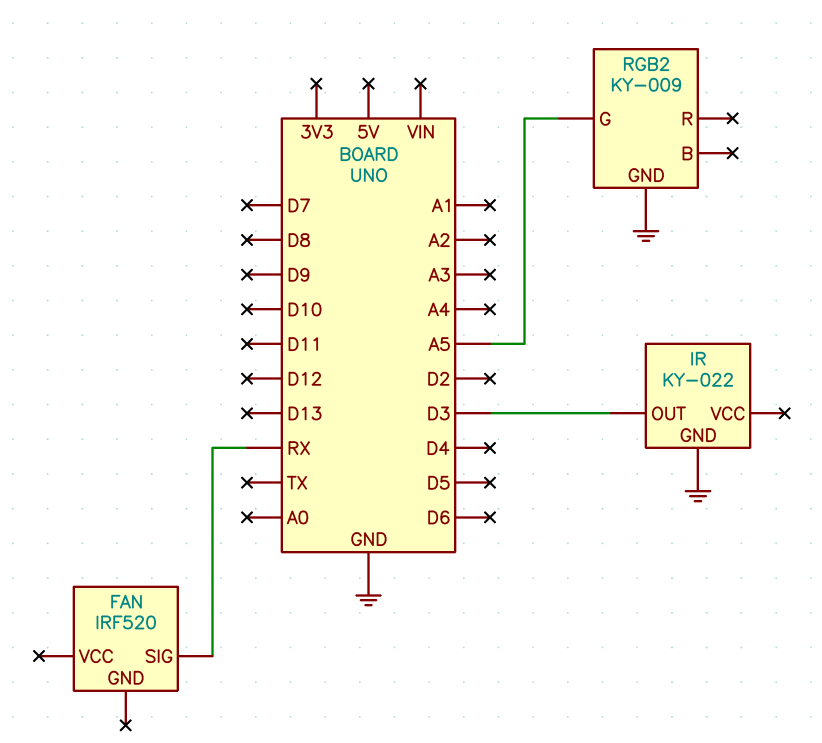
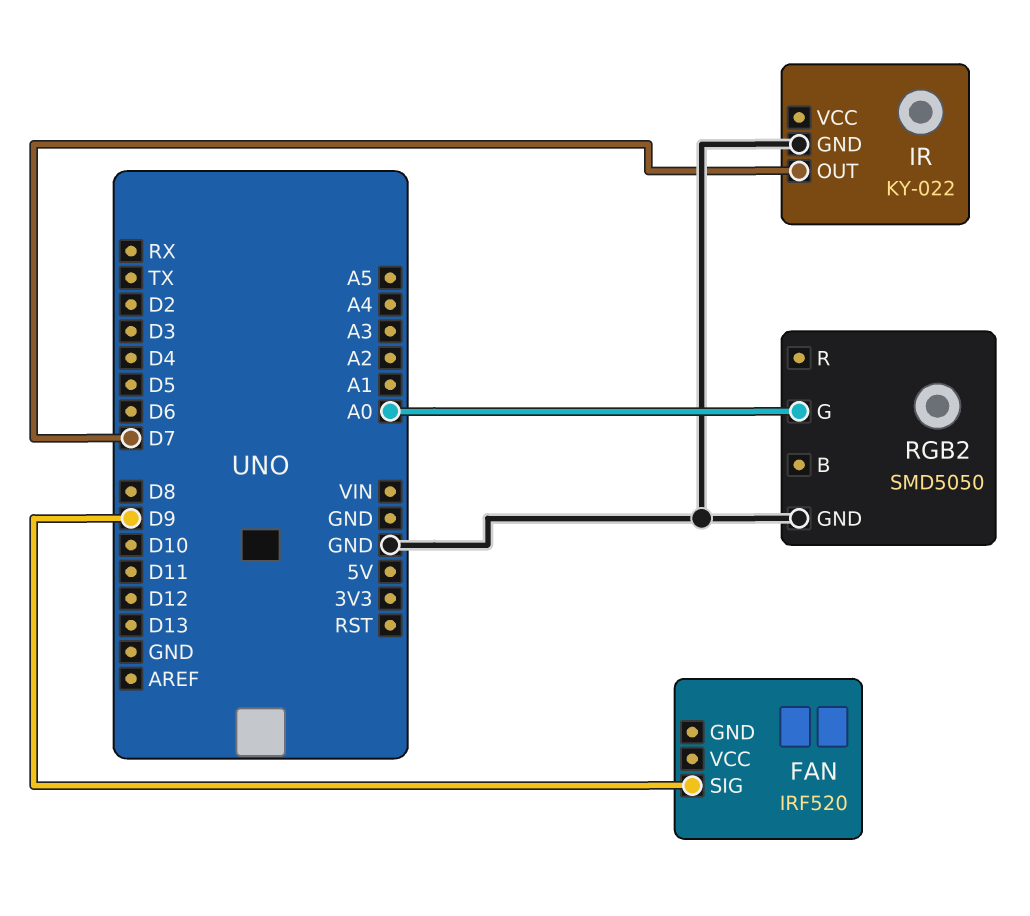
FAN pin SIG: RX -> D9
IR pin OUT: D3 -> D7
RGB2: KY-009 -> SMD5050
RGB2 pin G: A5 -> A0

